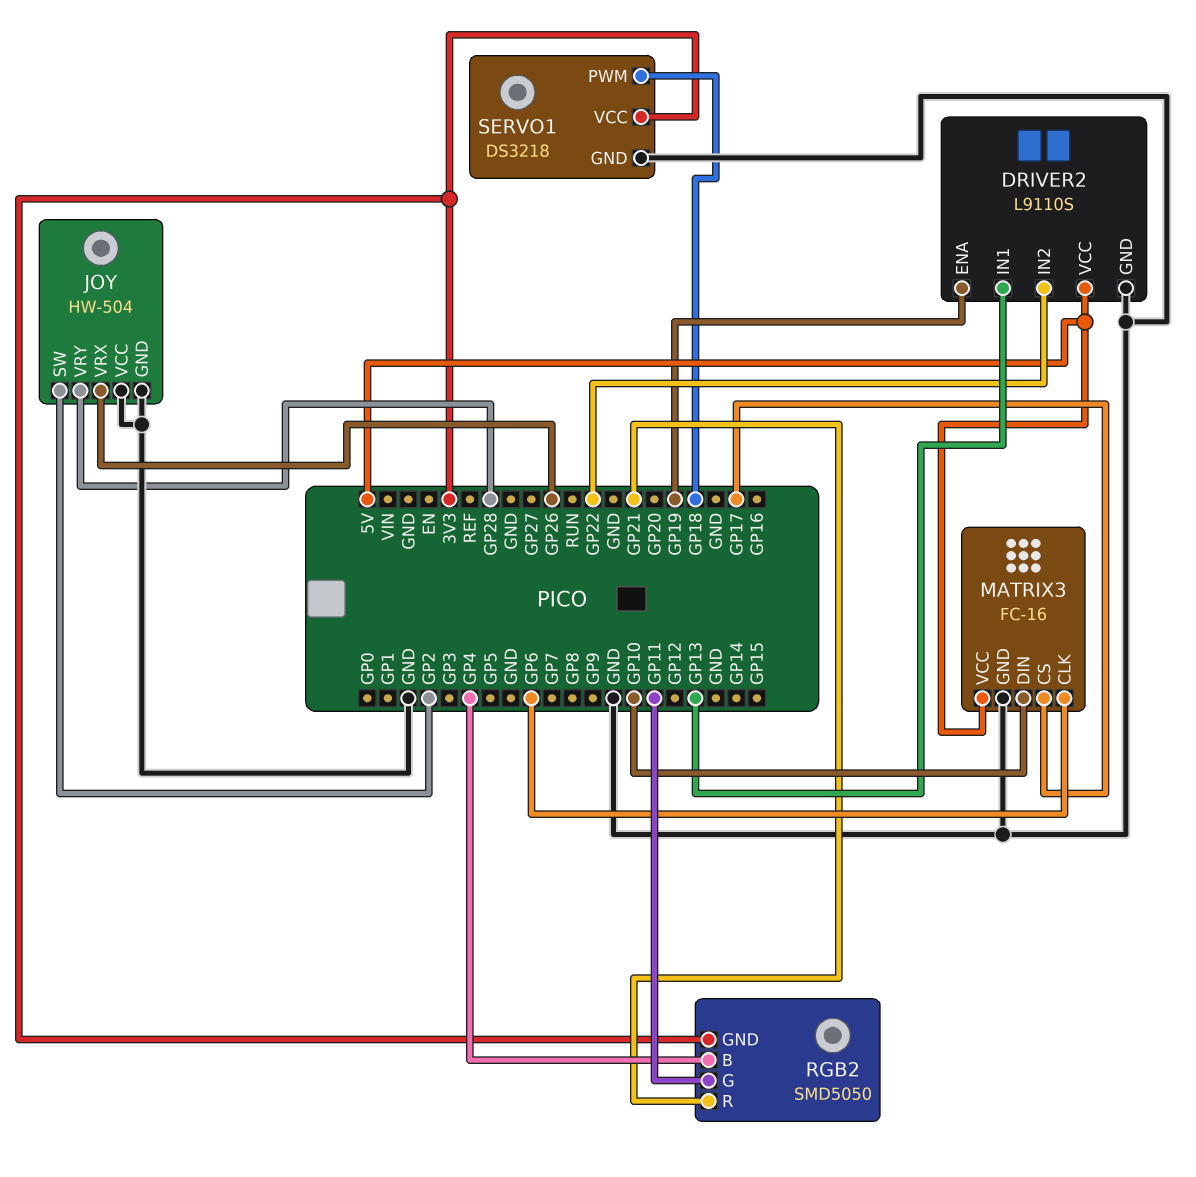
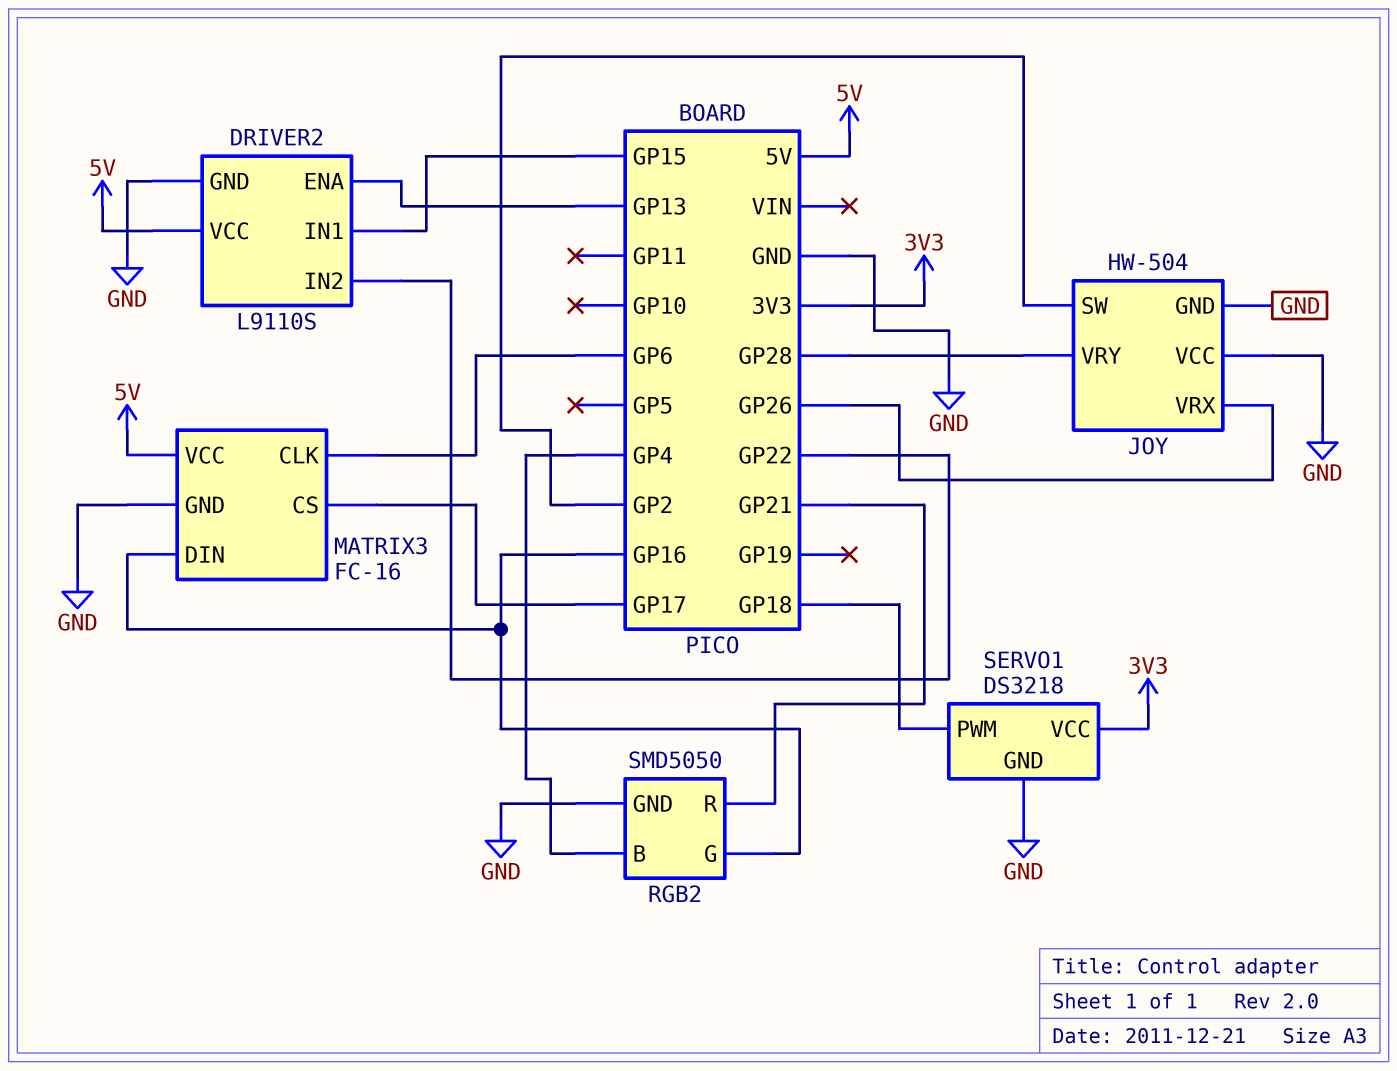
DRIVER2 pin ENA: GP19 -> GP13
DRIVER2 pin IN1: GP13 -> GP15
MATRIX3 pin DIN: GP10 -> GP16
RGB2 pin G: GP11 -> GP16
RGB2 pin GND: 3V3 -> GND

